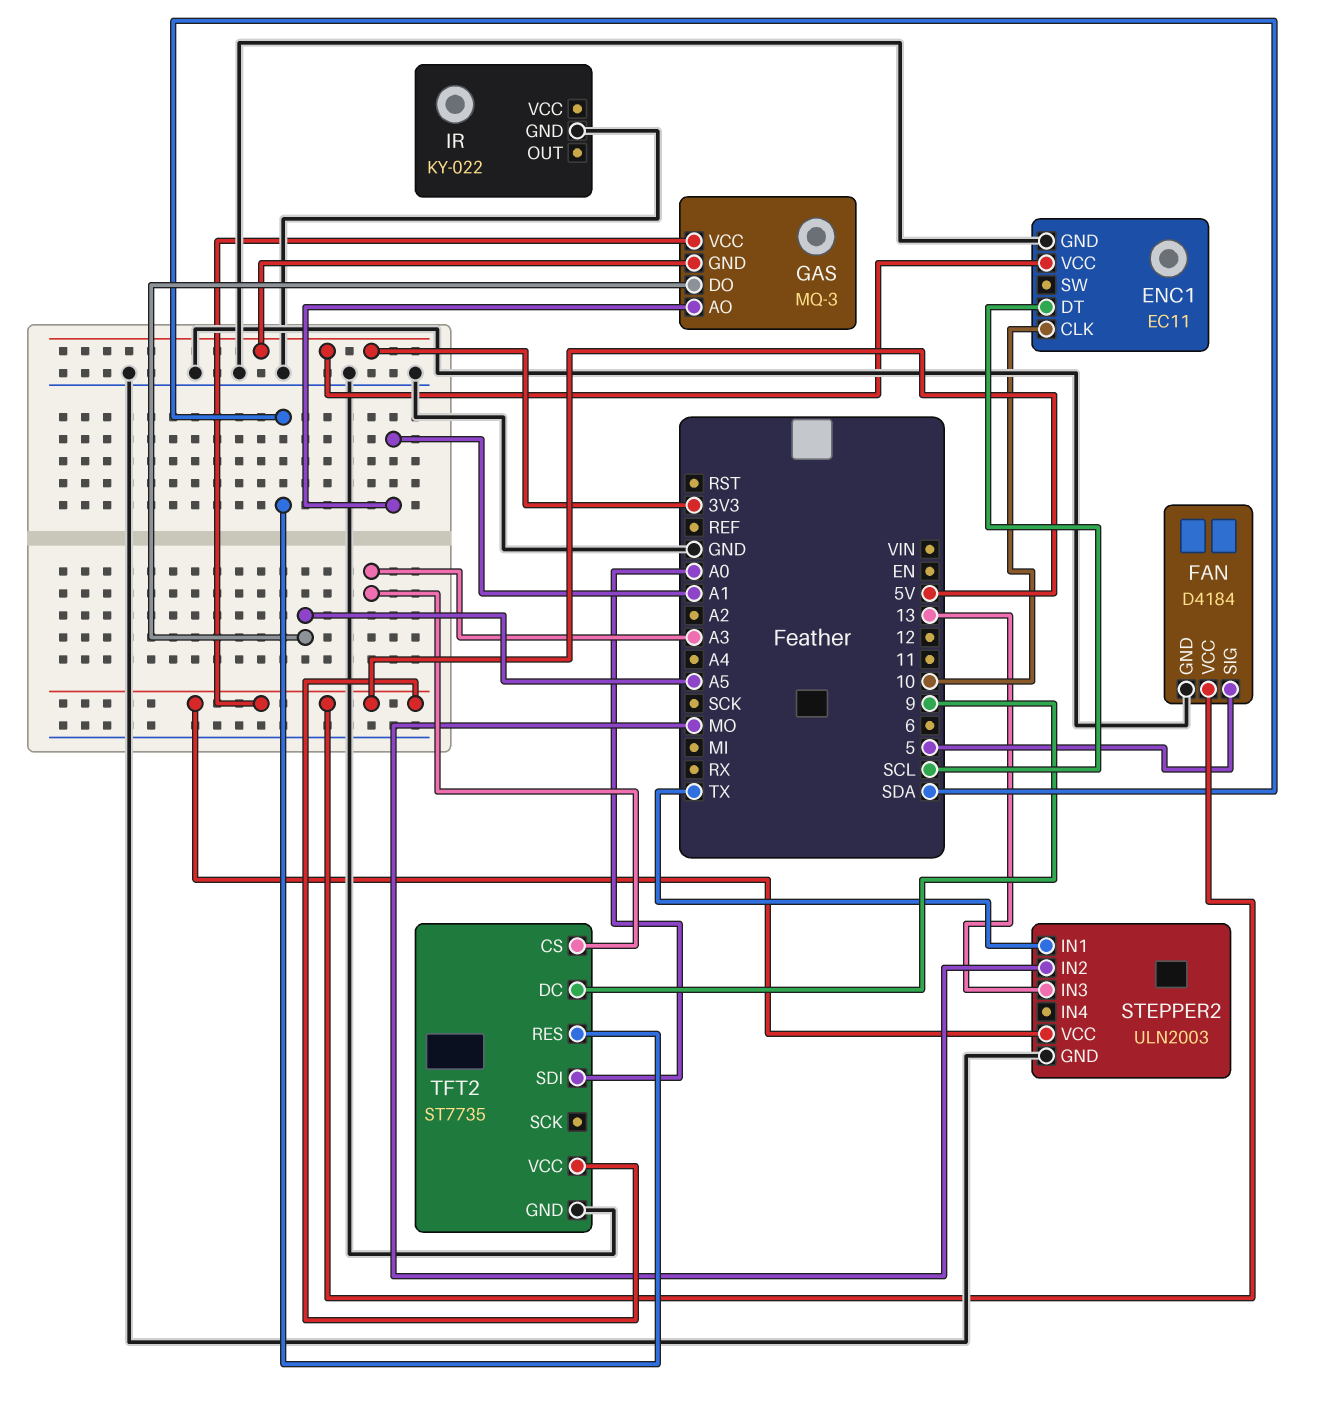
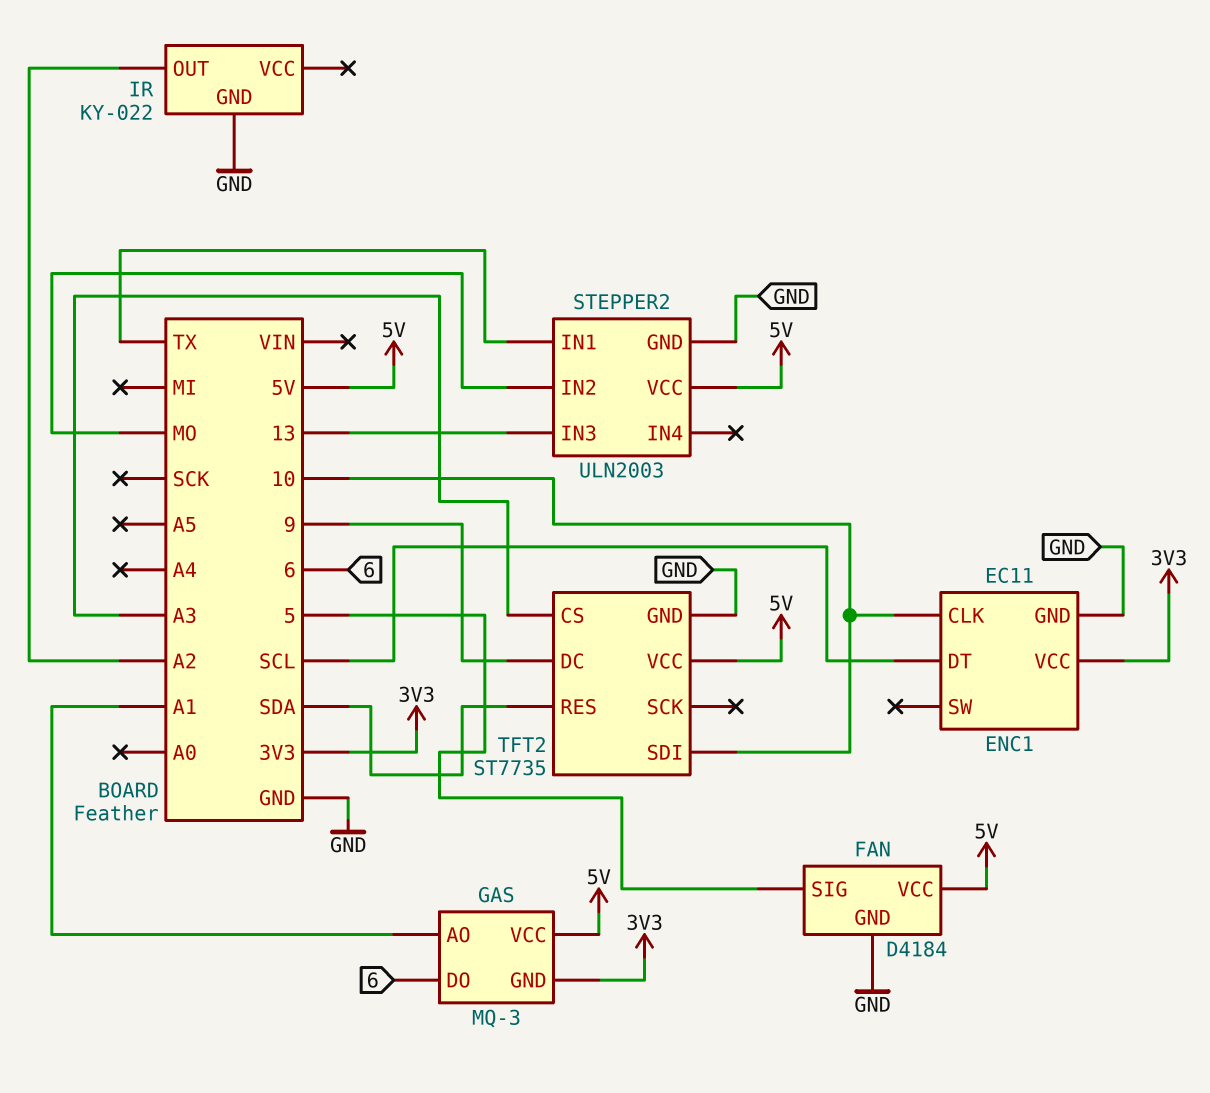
GAS pin DO: A5 -> 6
IR pin OUT: none -> A2
TFT2 pin SDI: A0 -> 10

